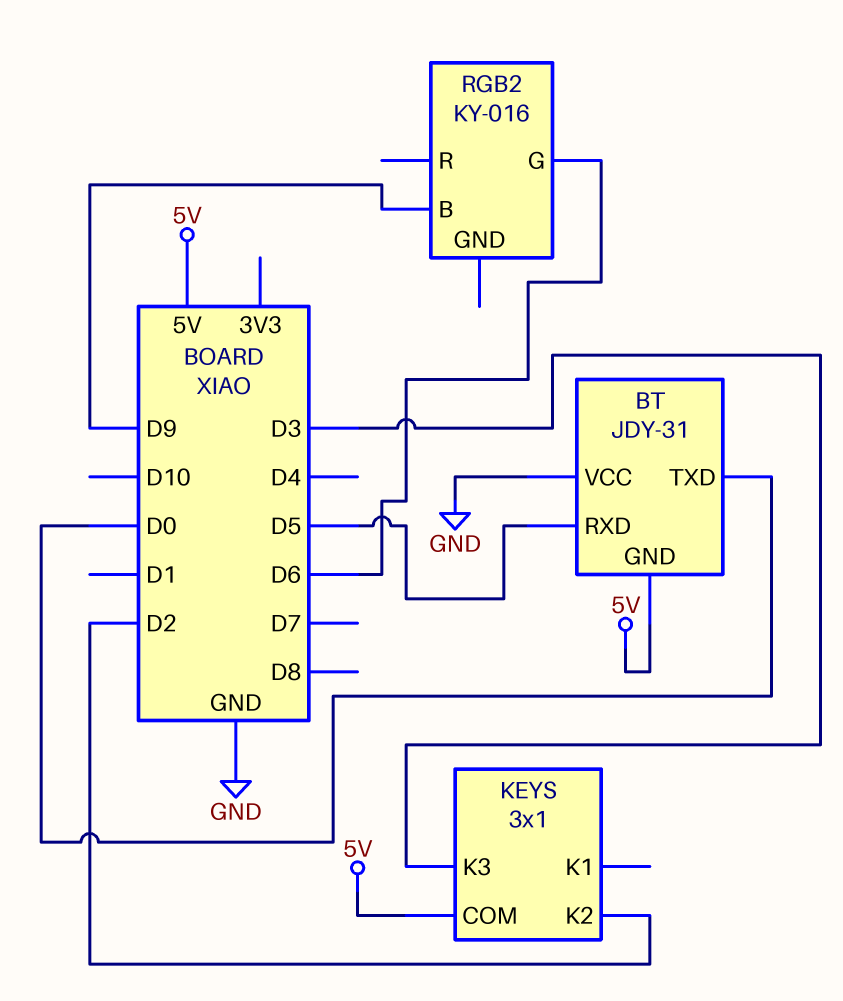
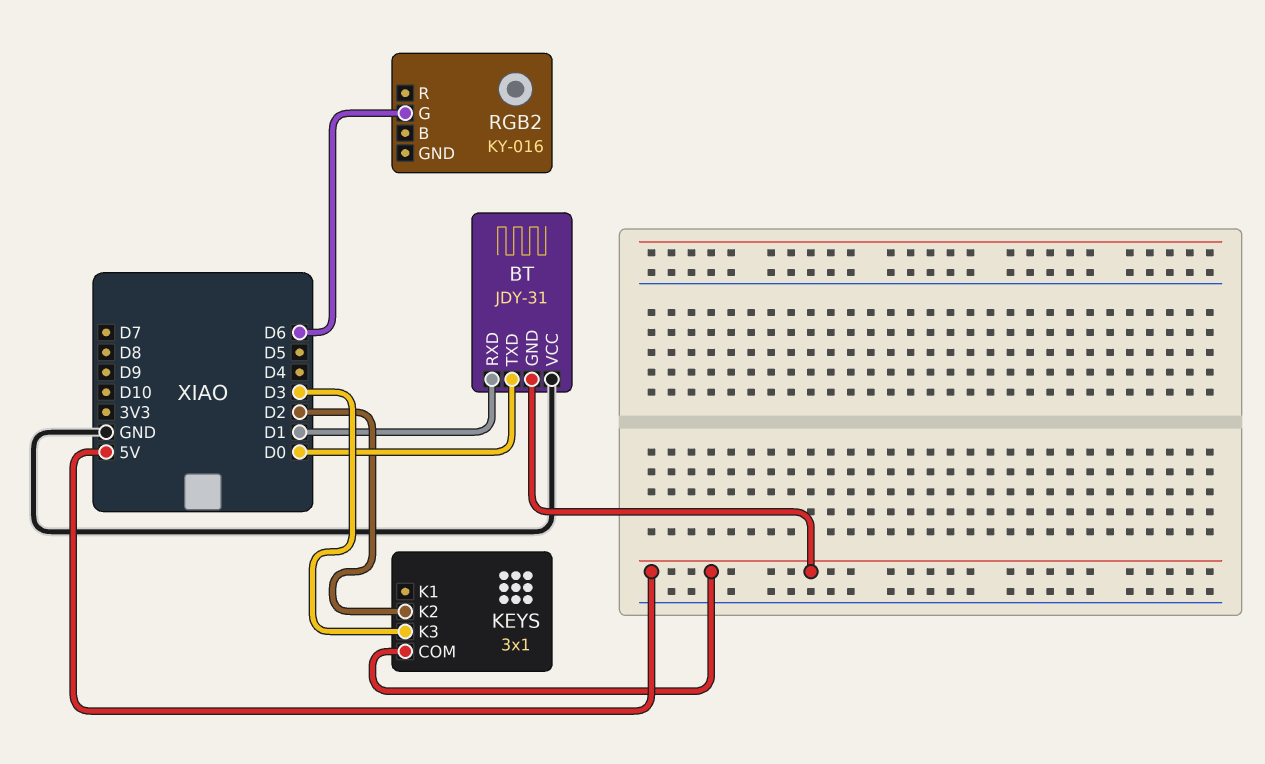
BT pin RXD: D5 -> D1
RGB2 pin B: D9 -> none

